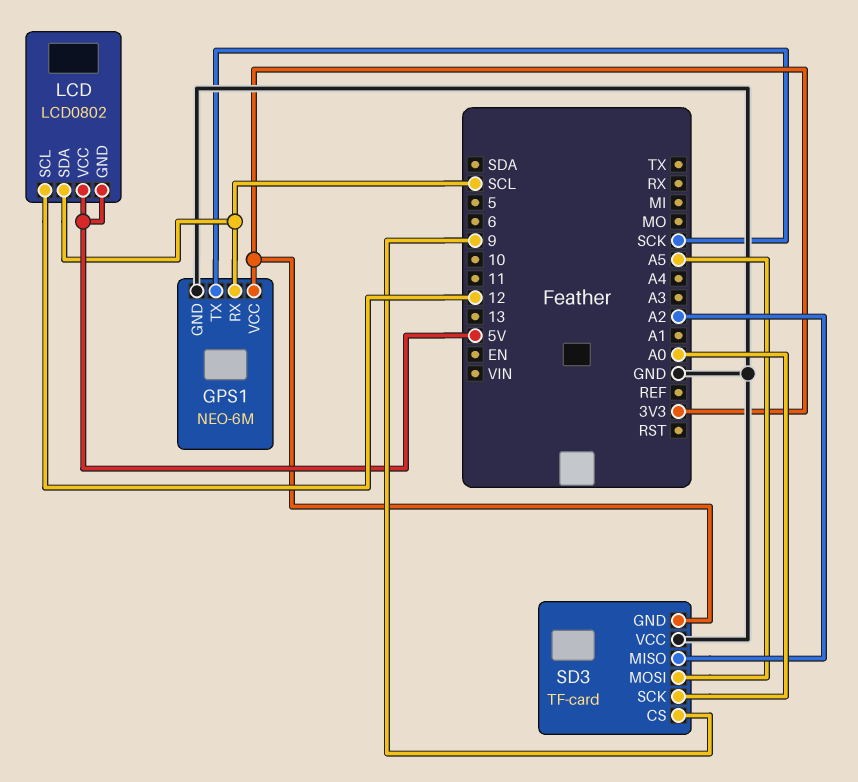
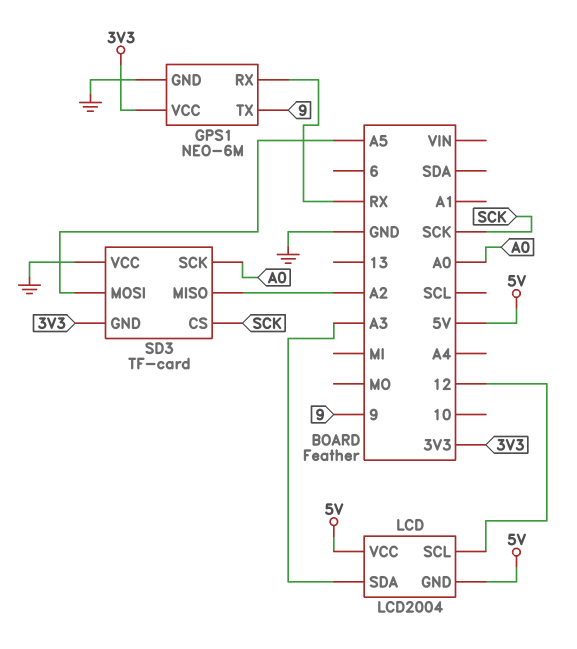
GPS1 pin RX: SCL -> RX
GPS1 pin TX: SCK -> 9
LCD: LCD0802 -> LCD2004
LCD pin SDA: SCL -> A3
SD3 pin CS: 9 -> SCK

